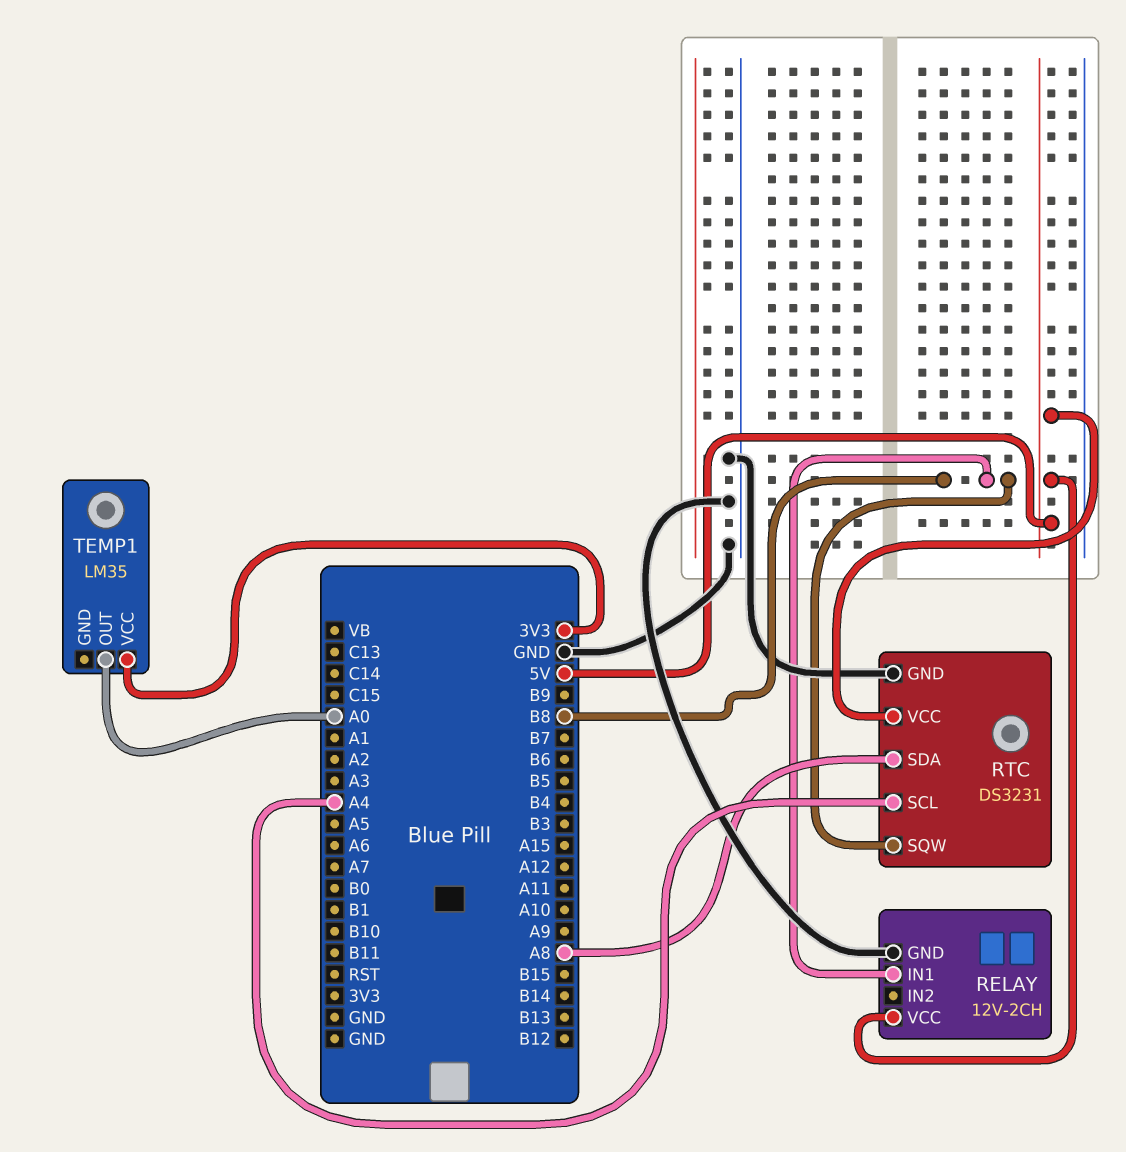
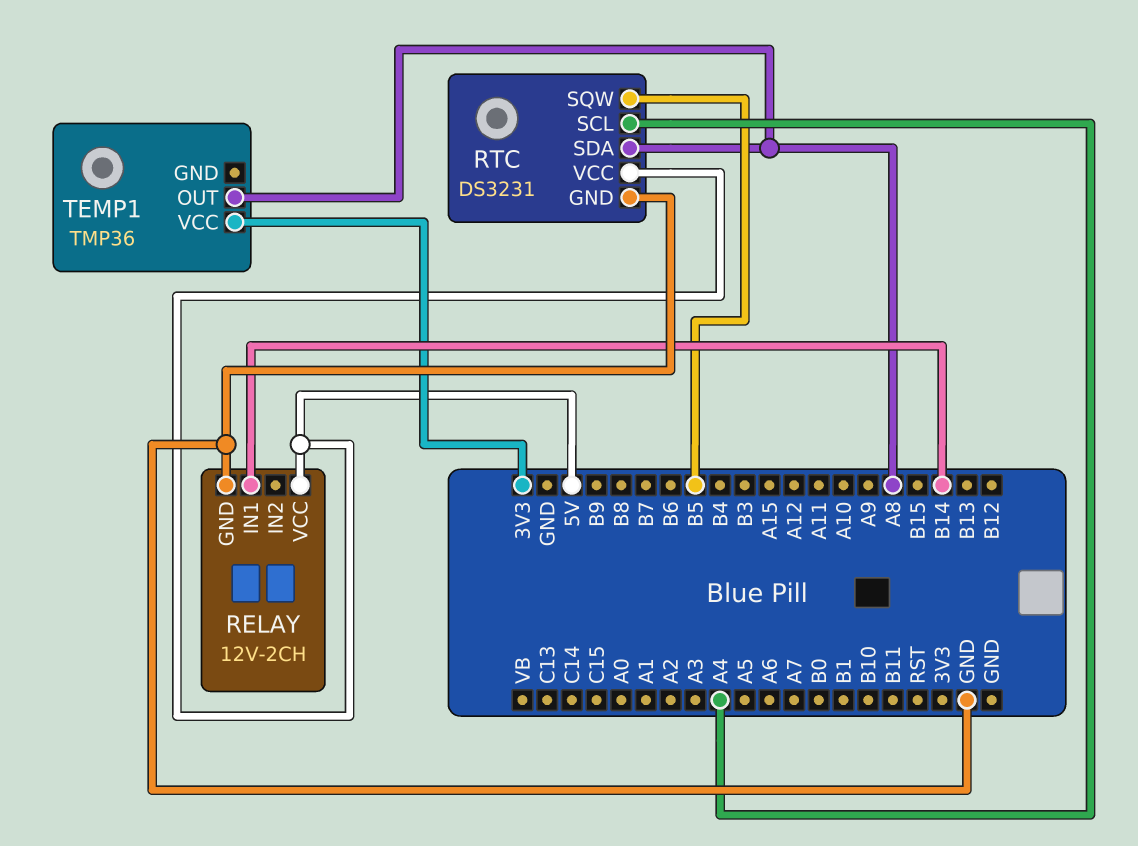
RELAY pin IN1: B8 -> B14
RTC pin SQW: B8 -> B5
TEMP1: LM35 -> TMP36
TEMP1 pin OUT: A0 -> A8

